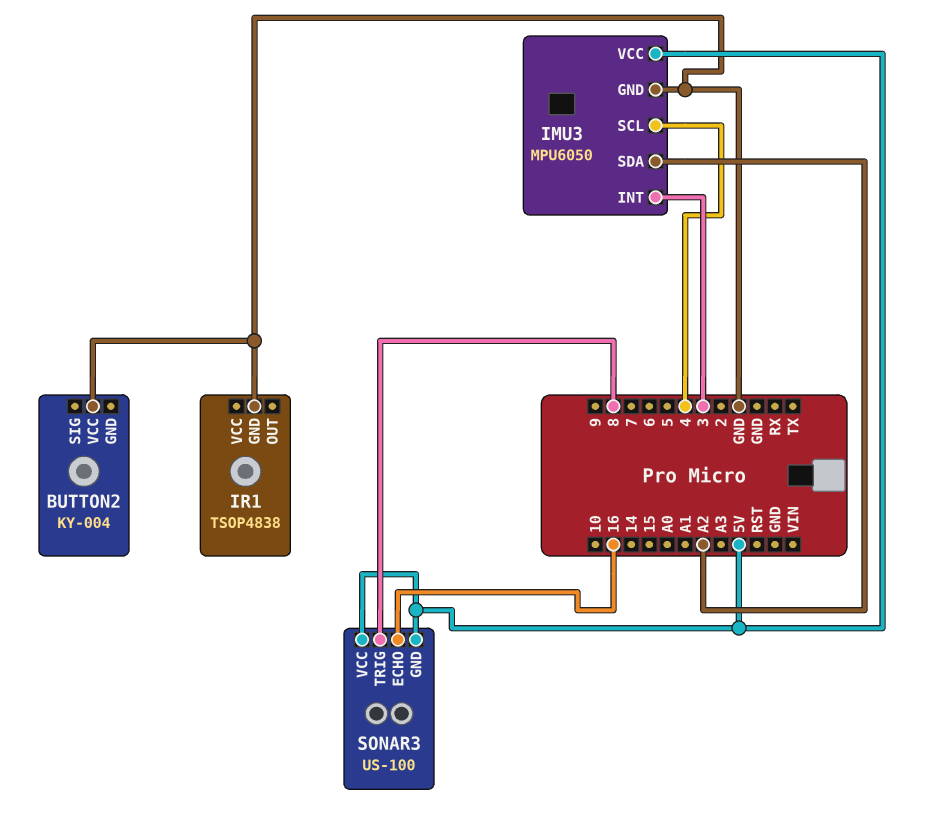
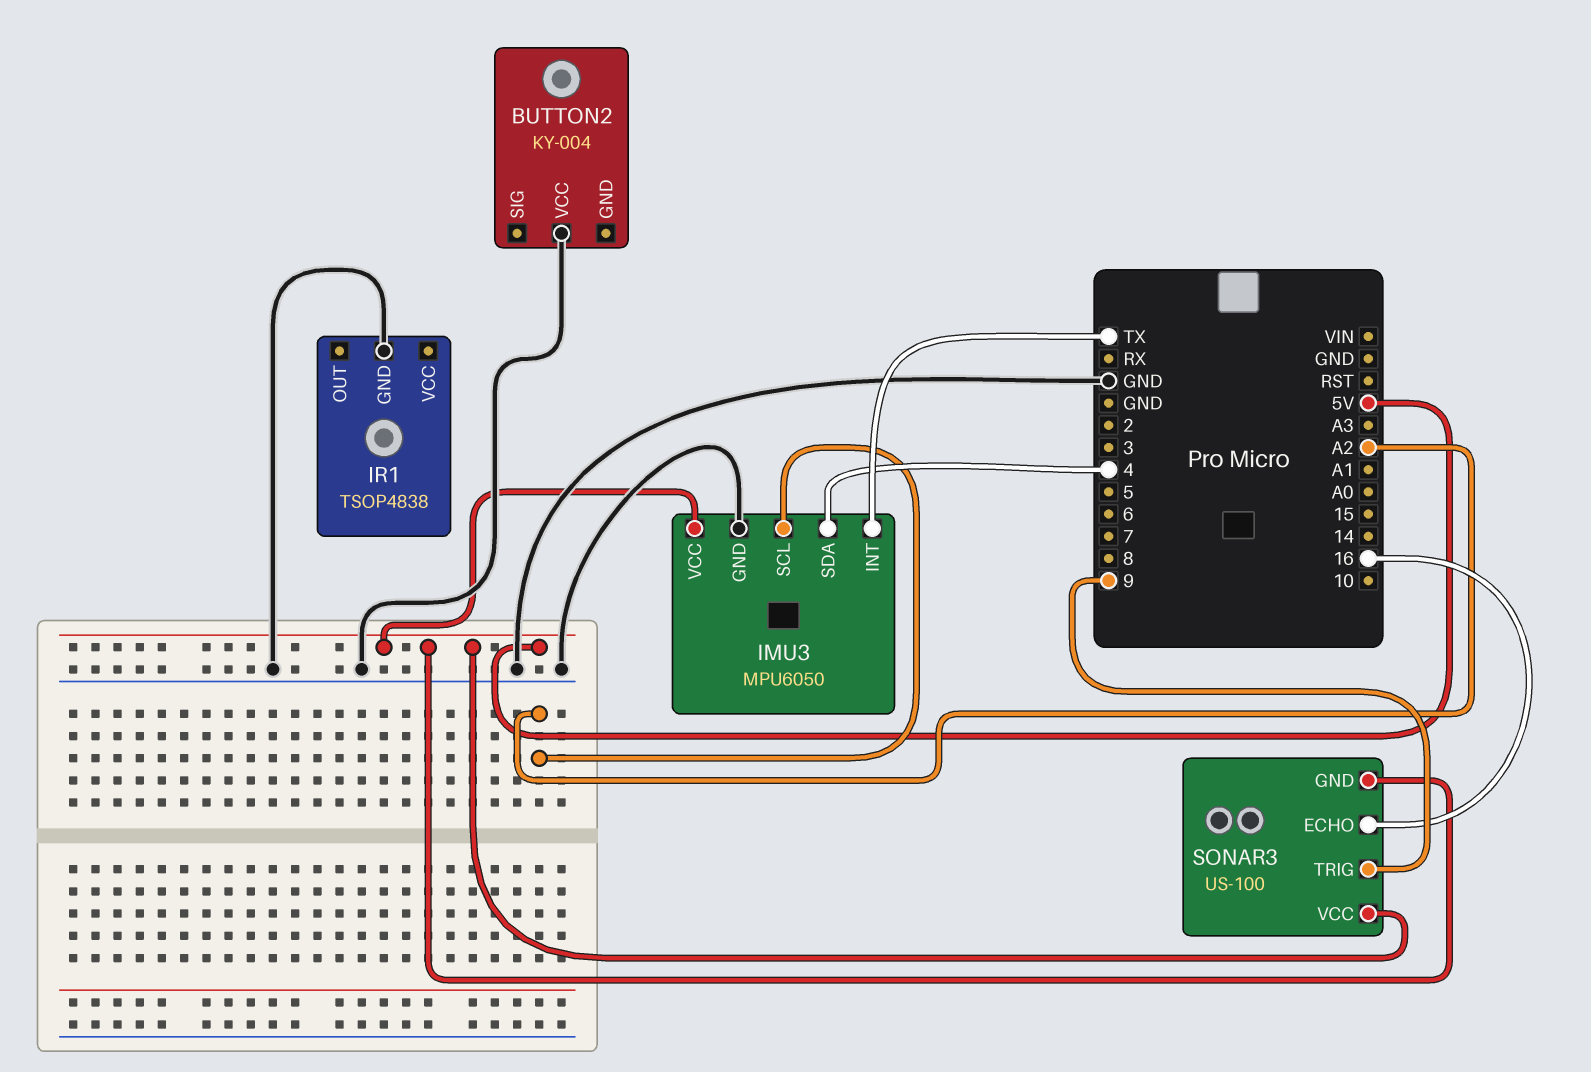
IMU3 pin INT: 3 -> TX
IMU3 pin SCL: 4 -> A2
IMU3 pin SDA: A2 -> 4
SONAR3 pin TRIG: 8 -> 9

